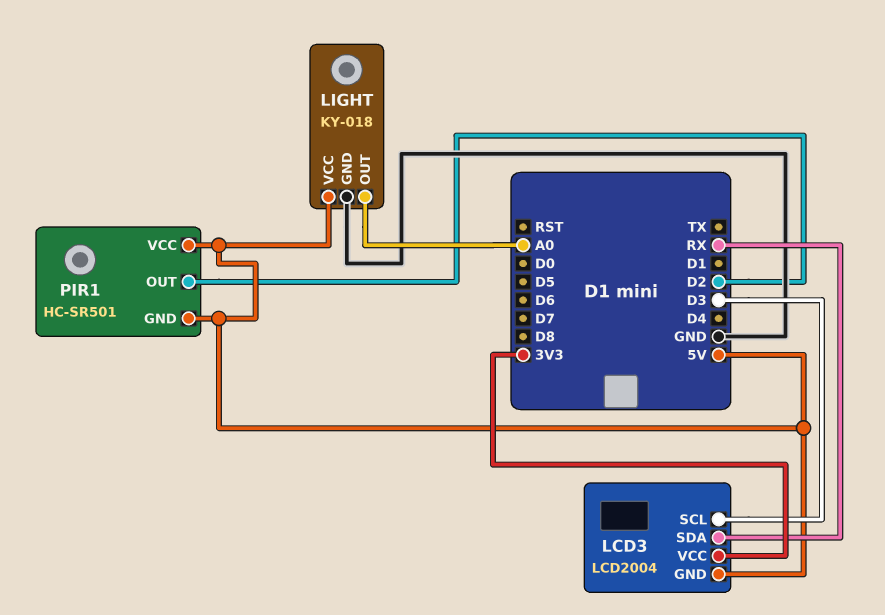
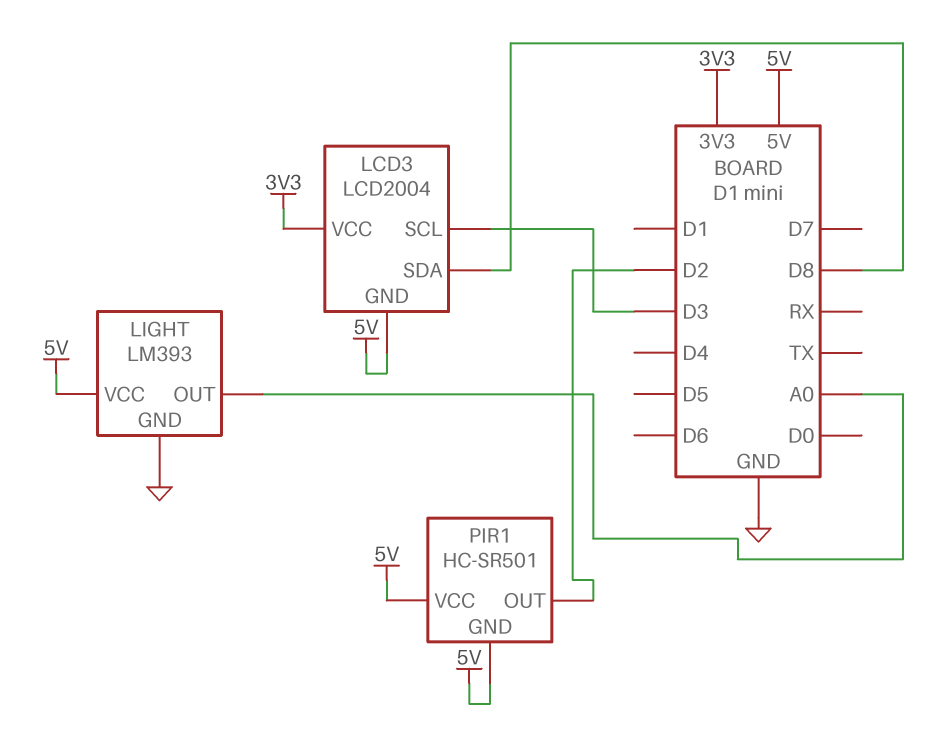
LCD3 pin SDA: RX -> D8
LIGHT: KY-018 -> LM393

